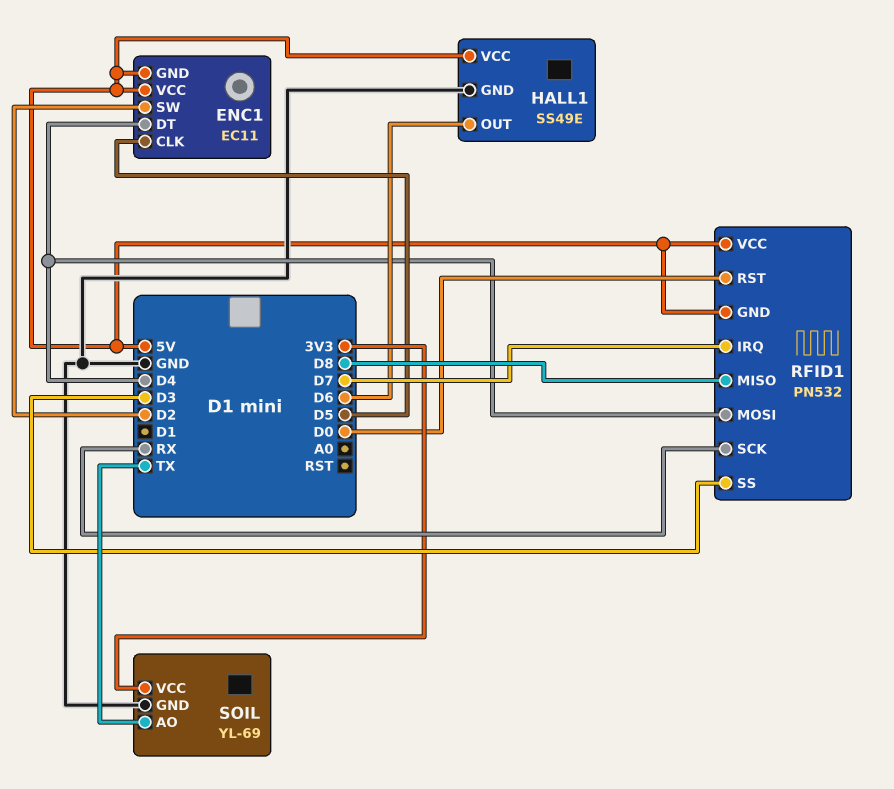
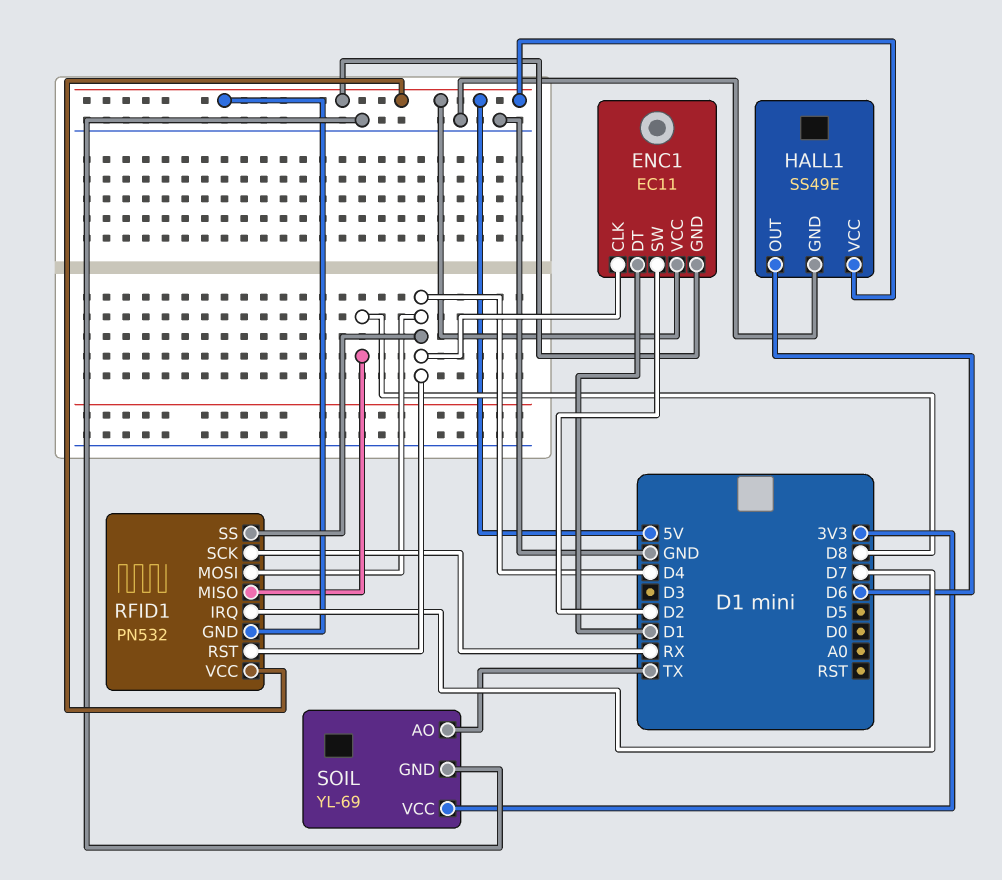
ENC1 pin CLK: D5 -> D4
ENC1 pin DT: D4 -> D1
RFID1 pin RST: D0 -> D4
RFID1 pin SS: D3 -> D4

